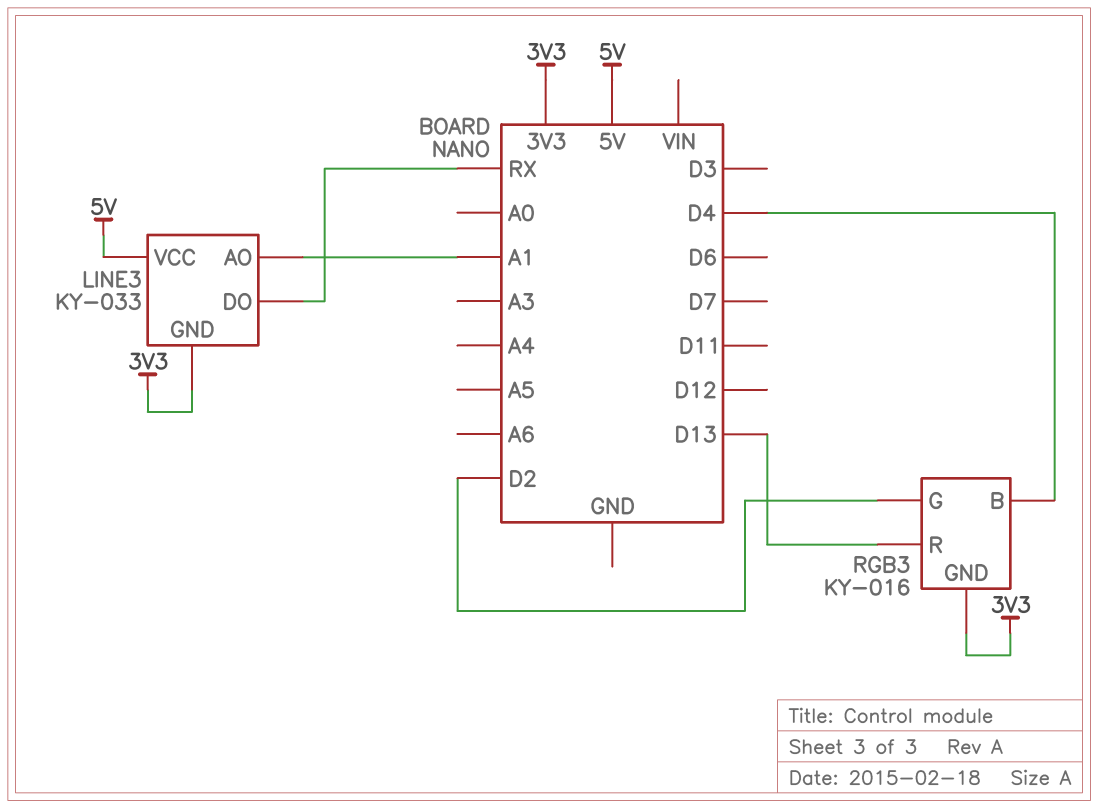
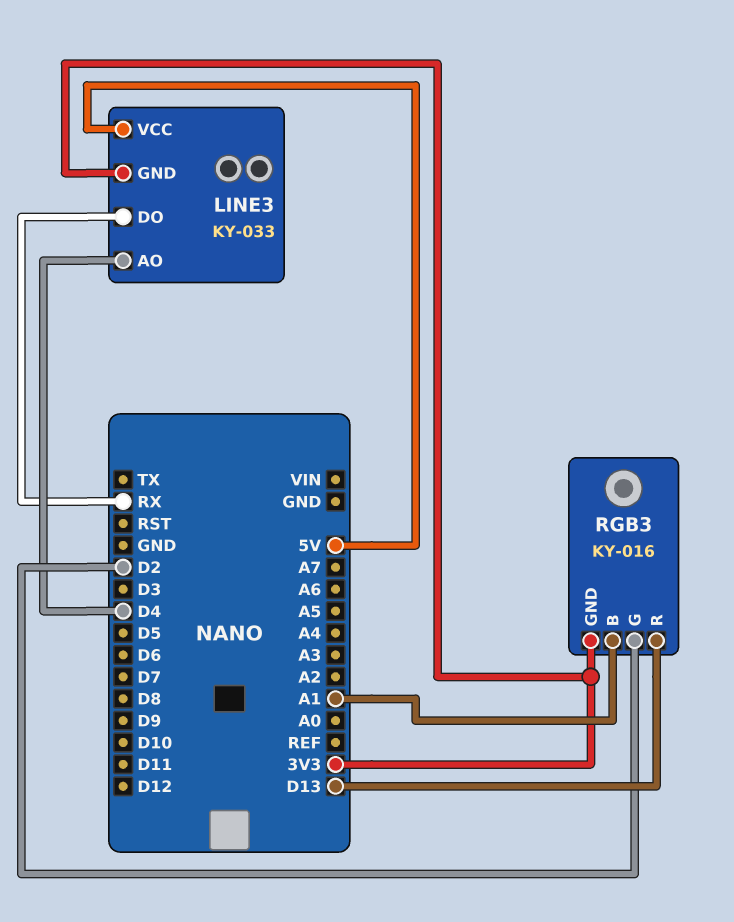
LINE3 pin AO: A1 -> D4
RGB3 pin B: D4 -> A1

